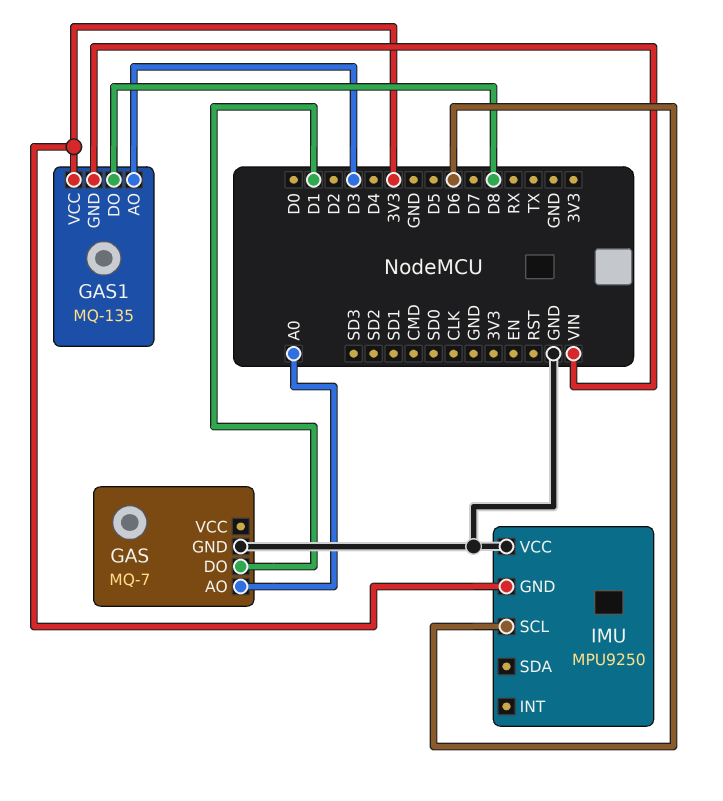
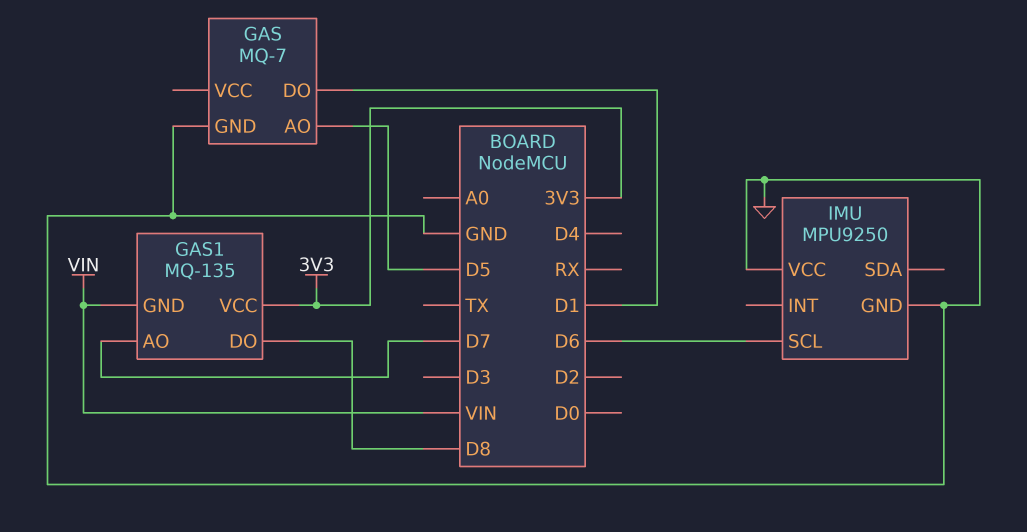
GAS pin AO: A0 -> D5
GAS1 pin AO: D3 -> D7
IMU pin GND: 3V3 -> GND

